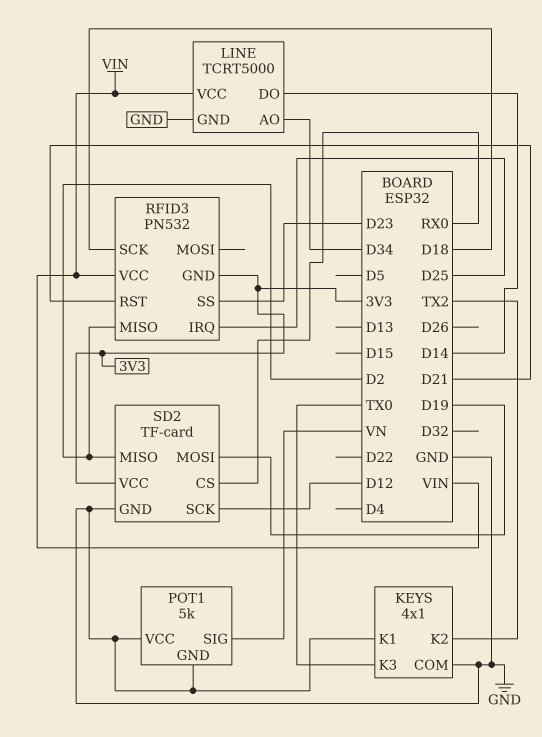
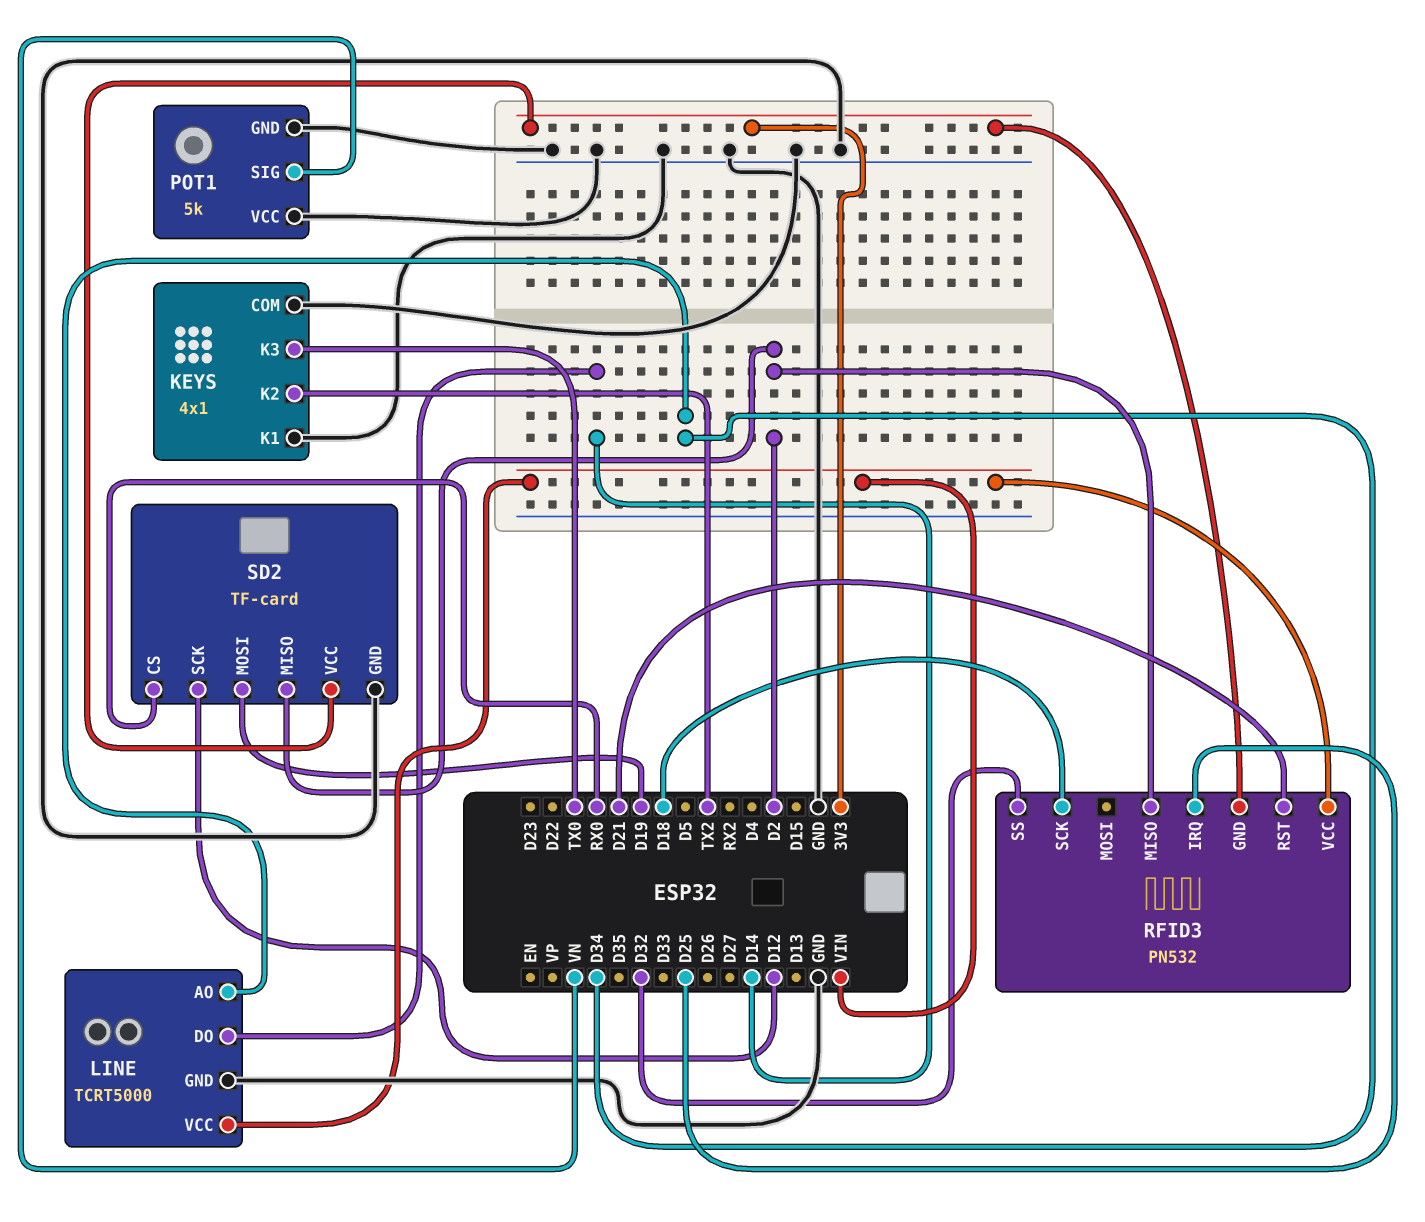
RFID3 pin SS: D23 -> D32

